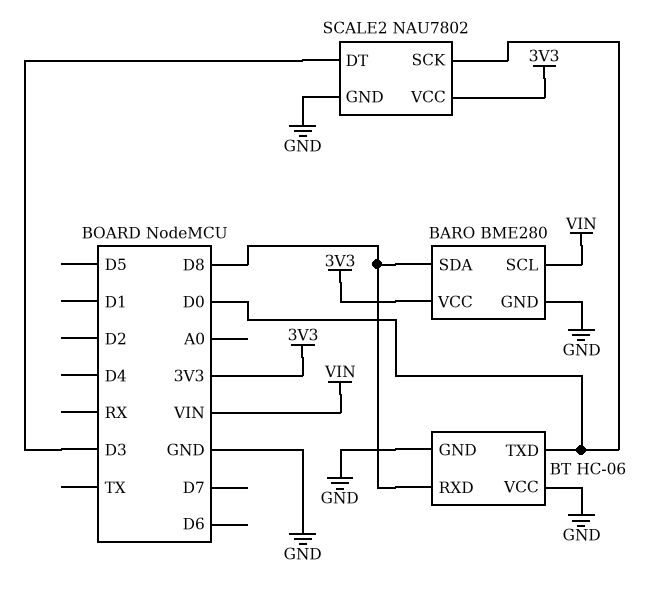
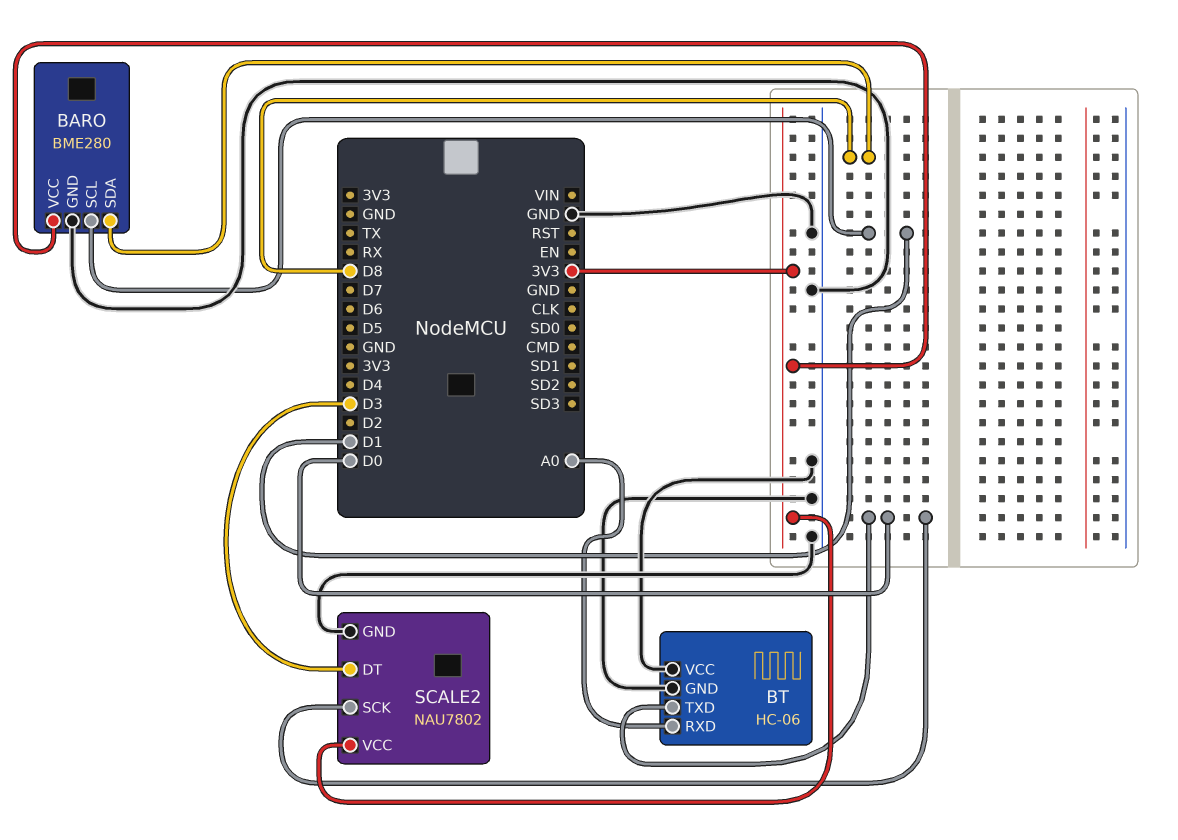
BARO pin SCL: VIN -> D1
BT pin RXD: D8 -> A0

